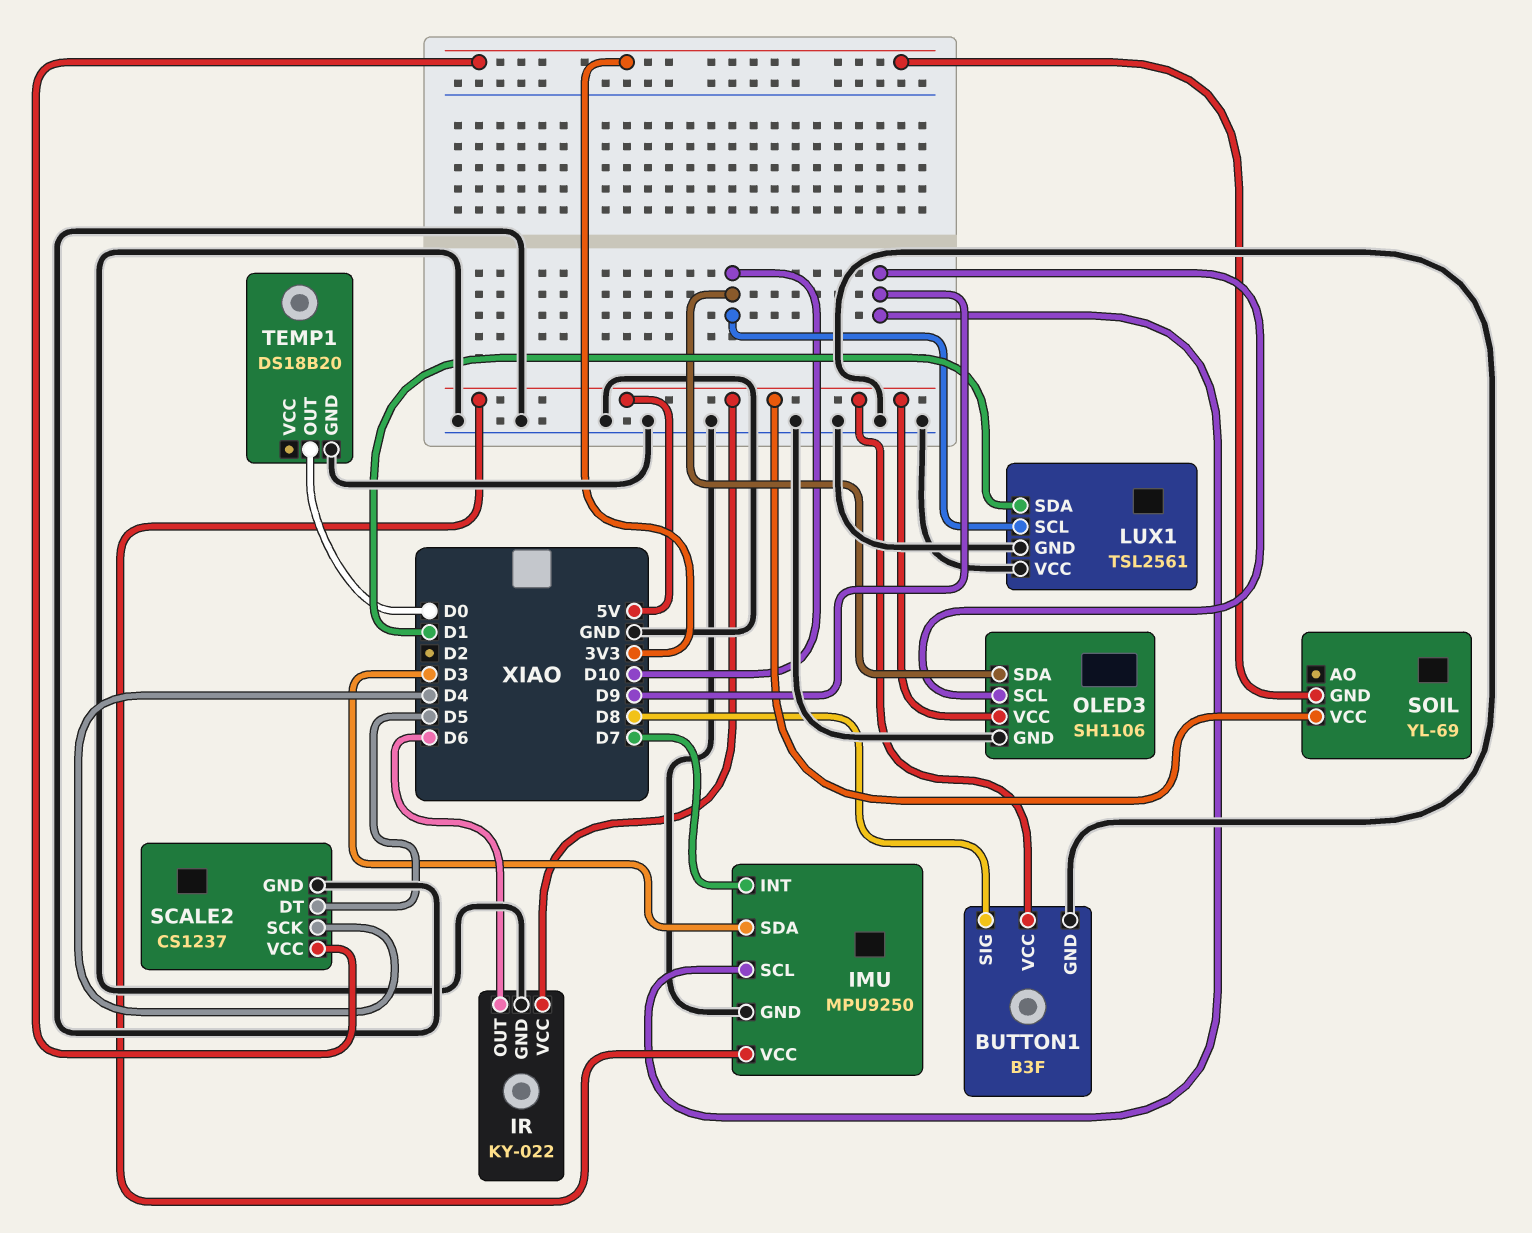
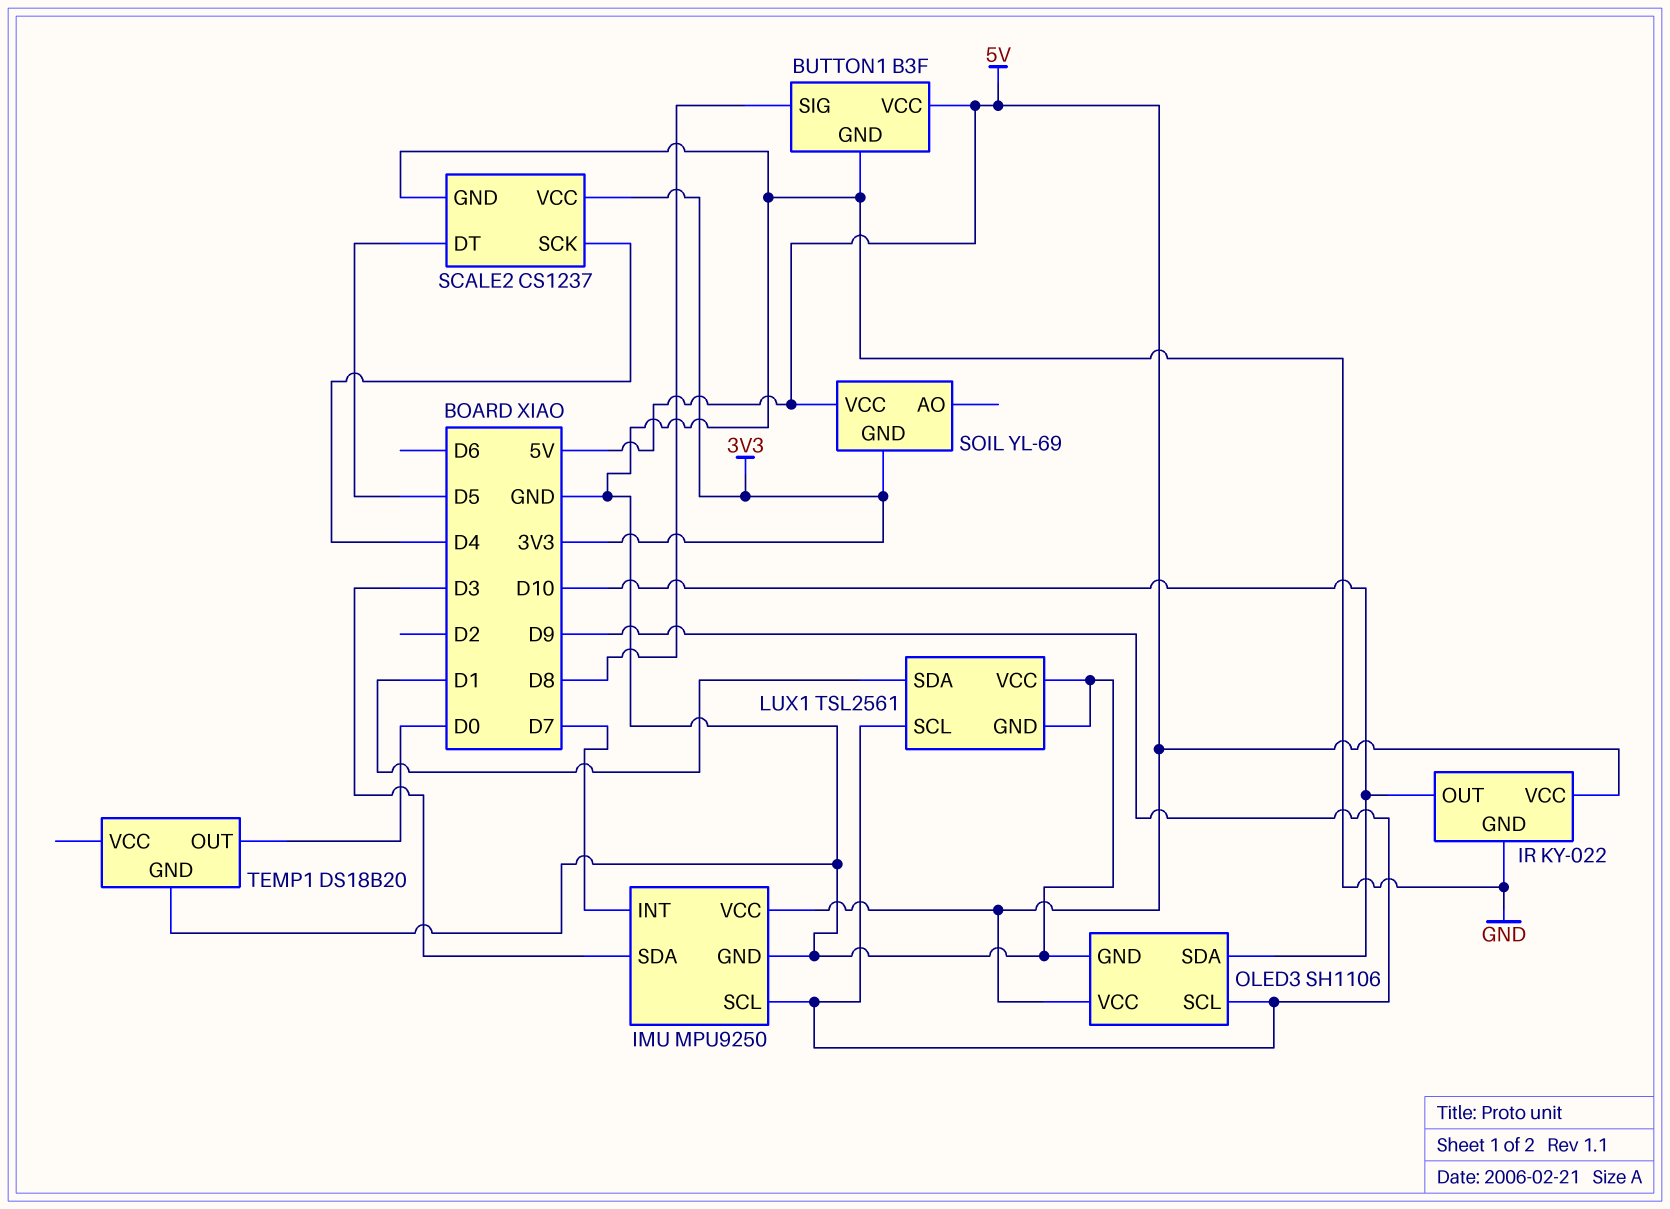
IR pin OUT: D6 -> D10
LUX1 pin SCL: D10 -> D9

